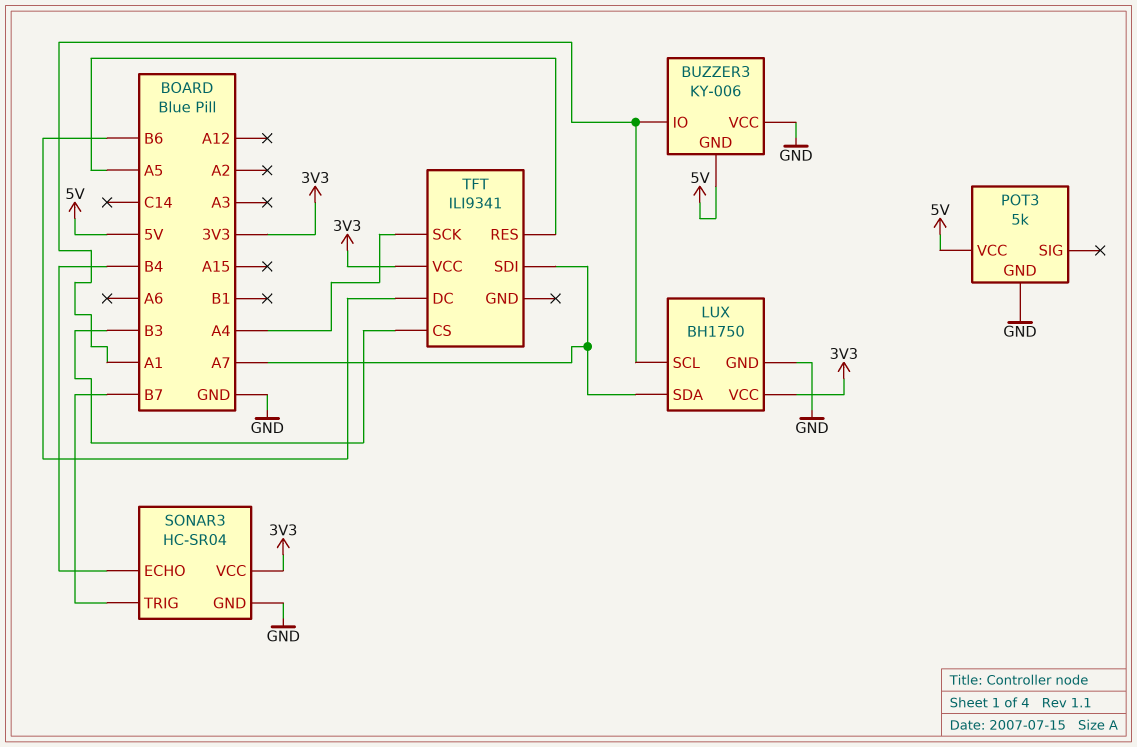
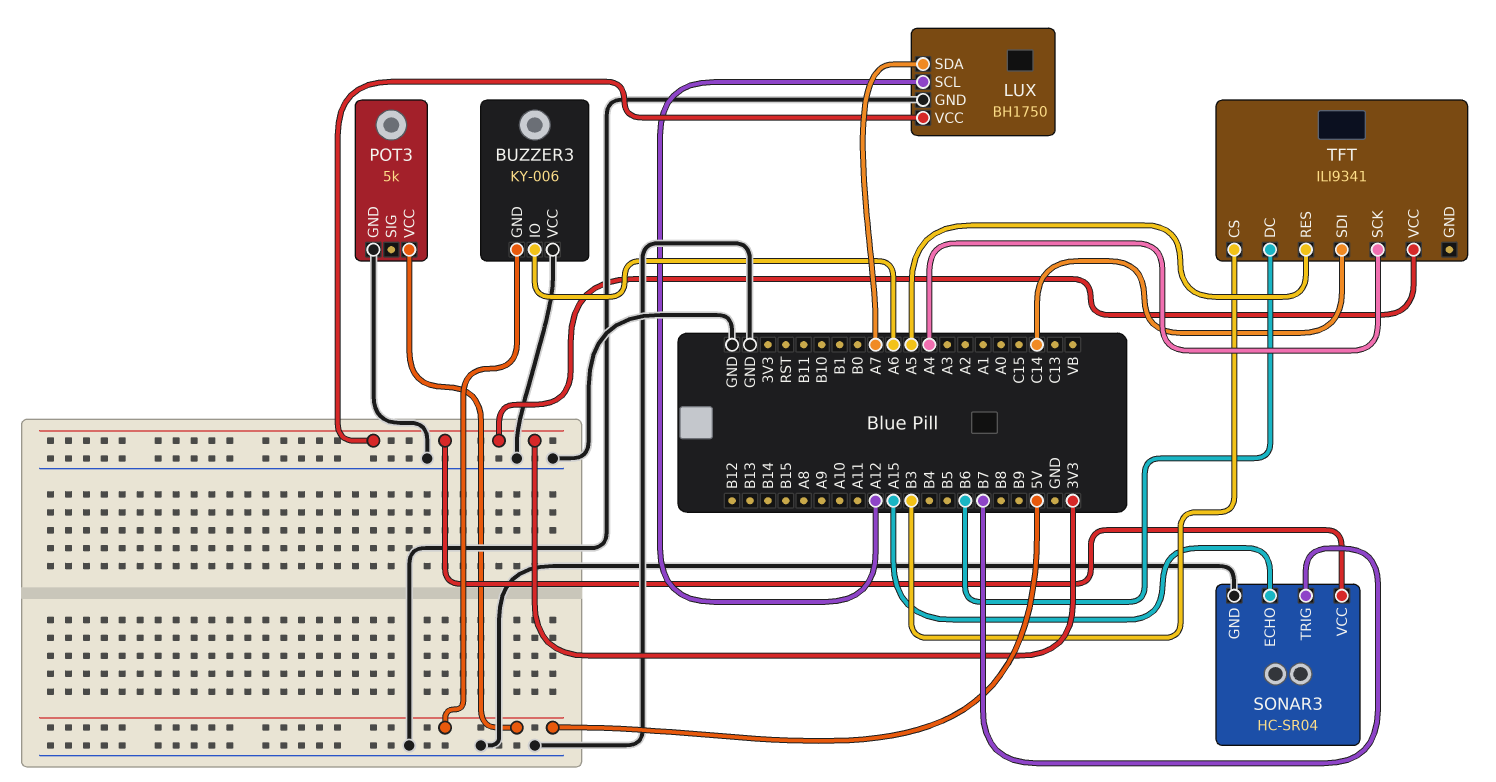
BUZZER3 pin IO: A1 -> A6
LUX pin SCL: A1 -> A12
SONAR3 pin ECHO: B4 -> A15
TFT pin SDI: A7 -> C14

